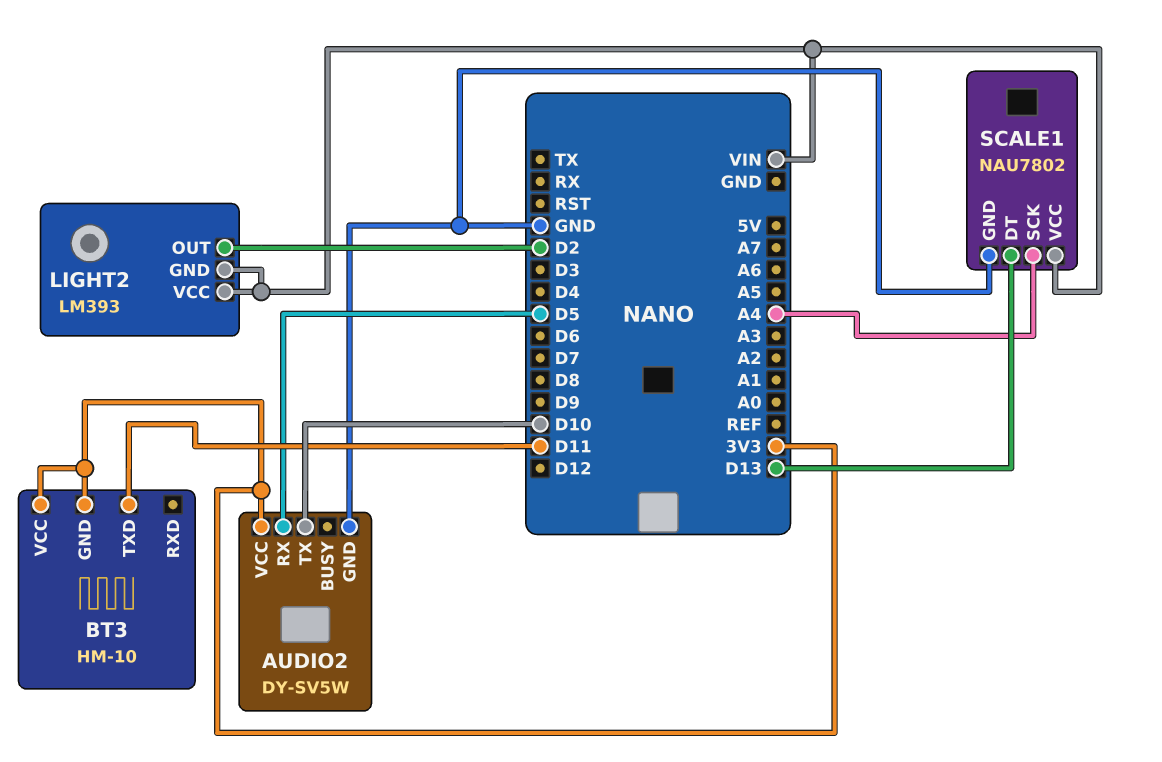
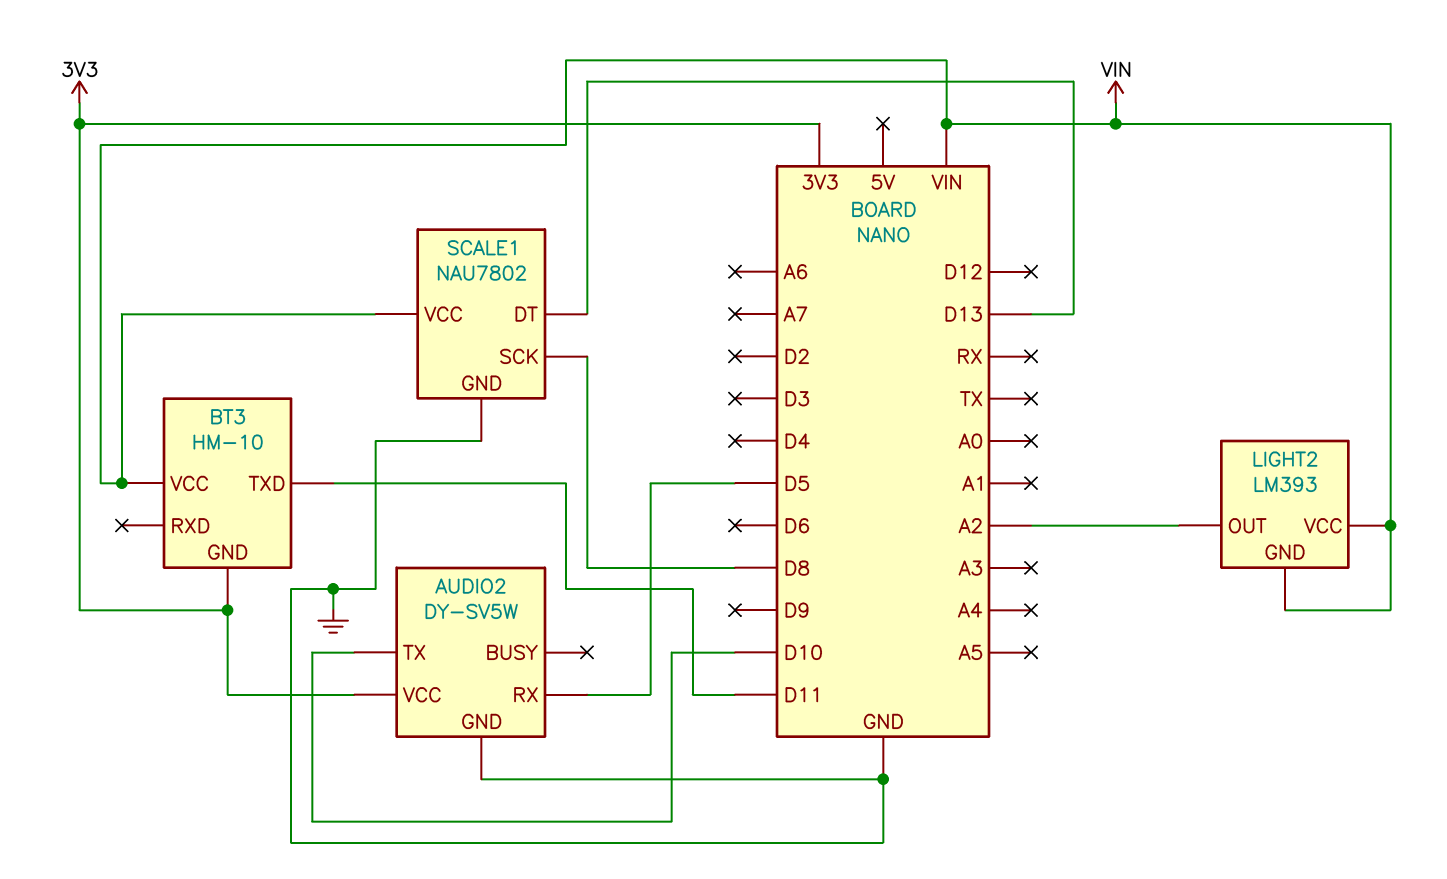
BT3 pin VCC: 3V3 -> VIN
LIGHT2 pin OUT: D2 -> A2
SCALE1 pin SCK: A4 -> D8

